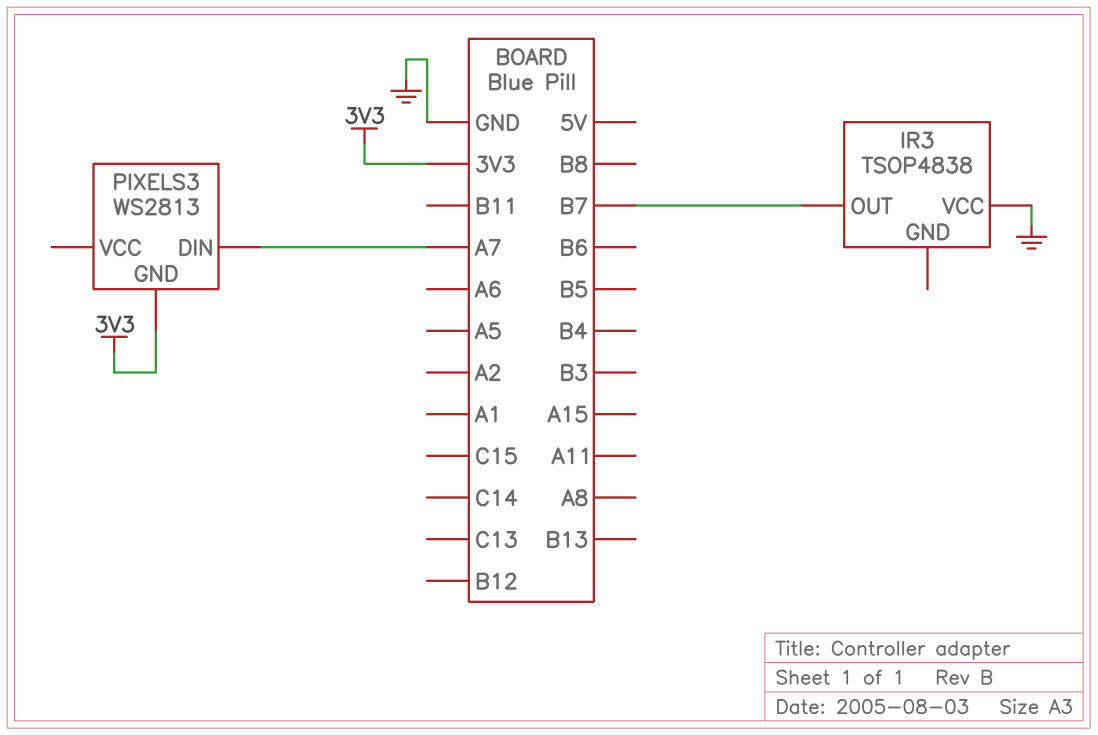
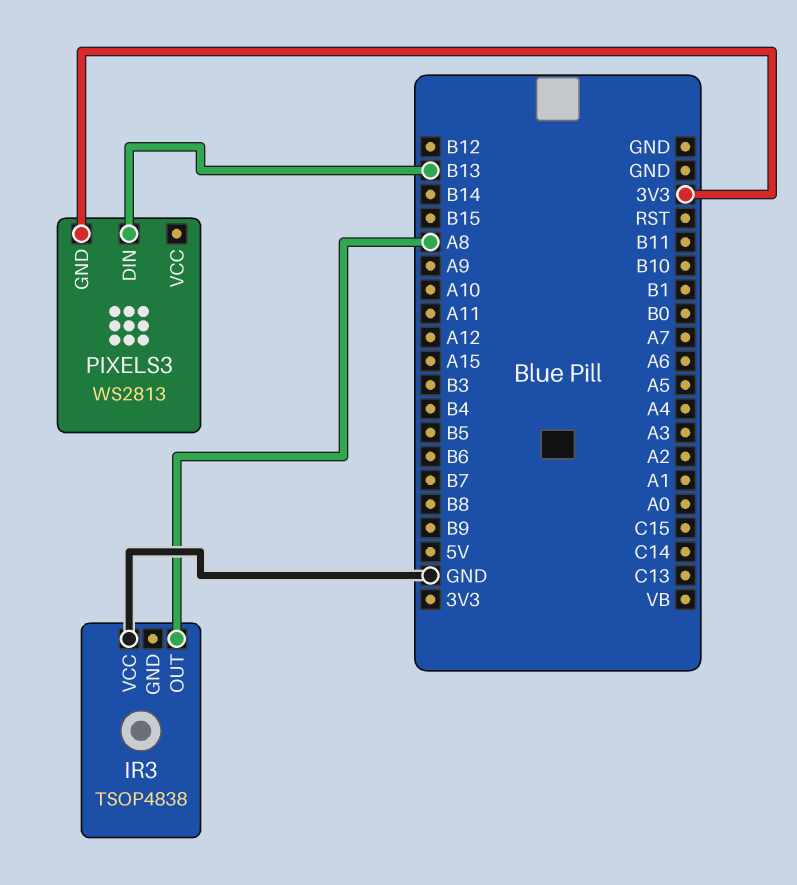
IR3 pin OUT: B7 -> A8
PIXELS3 pin DIN: A7 -> B13

